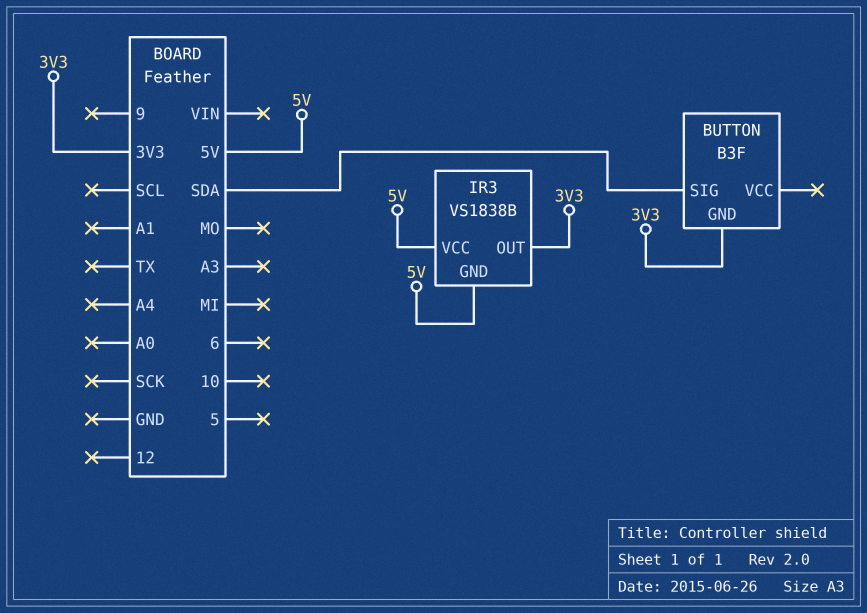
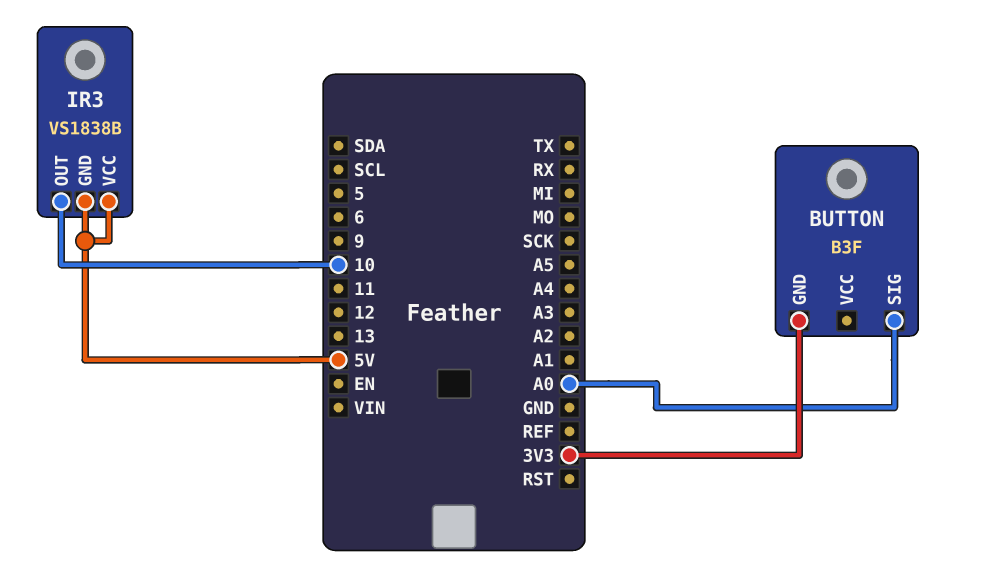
BUTTON pin SIG: SDA -> A0
IR3 pin OUT: 3V3 -> 10

